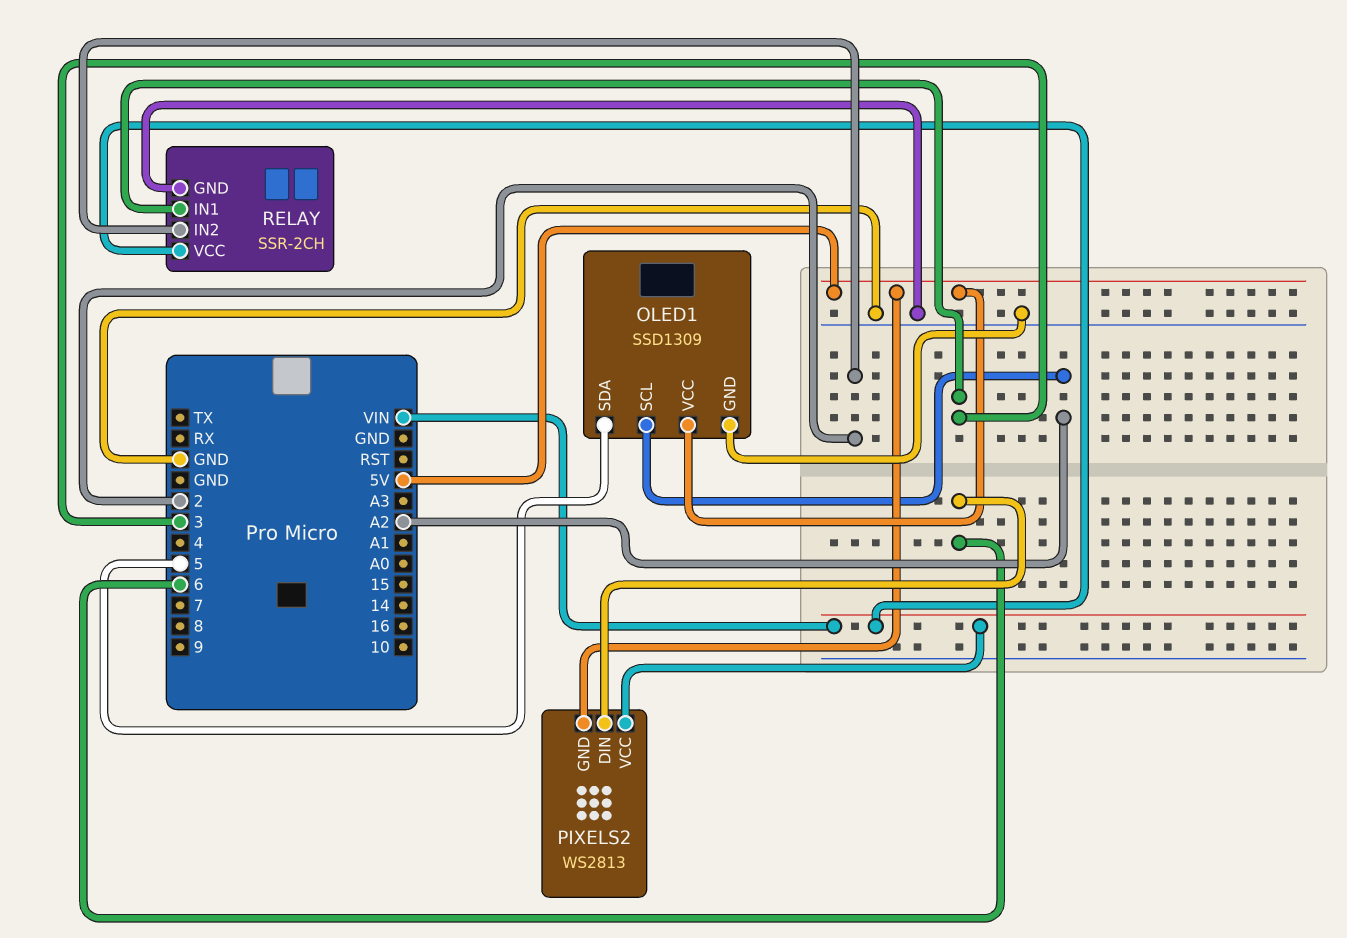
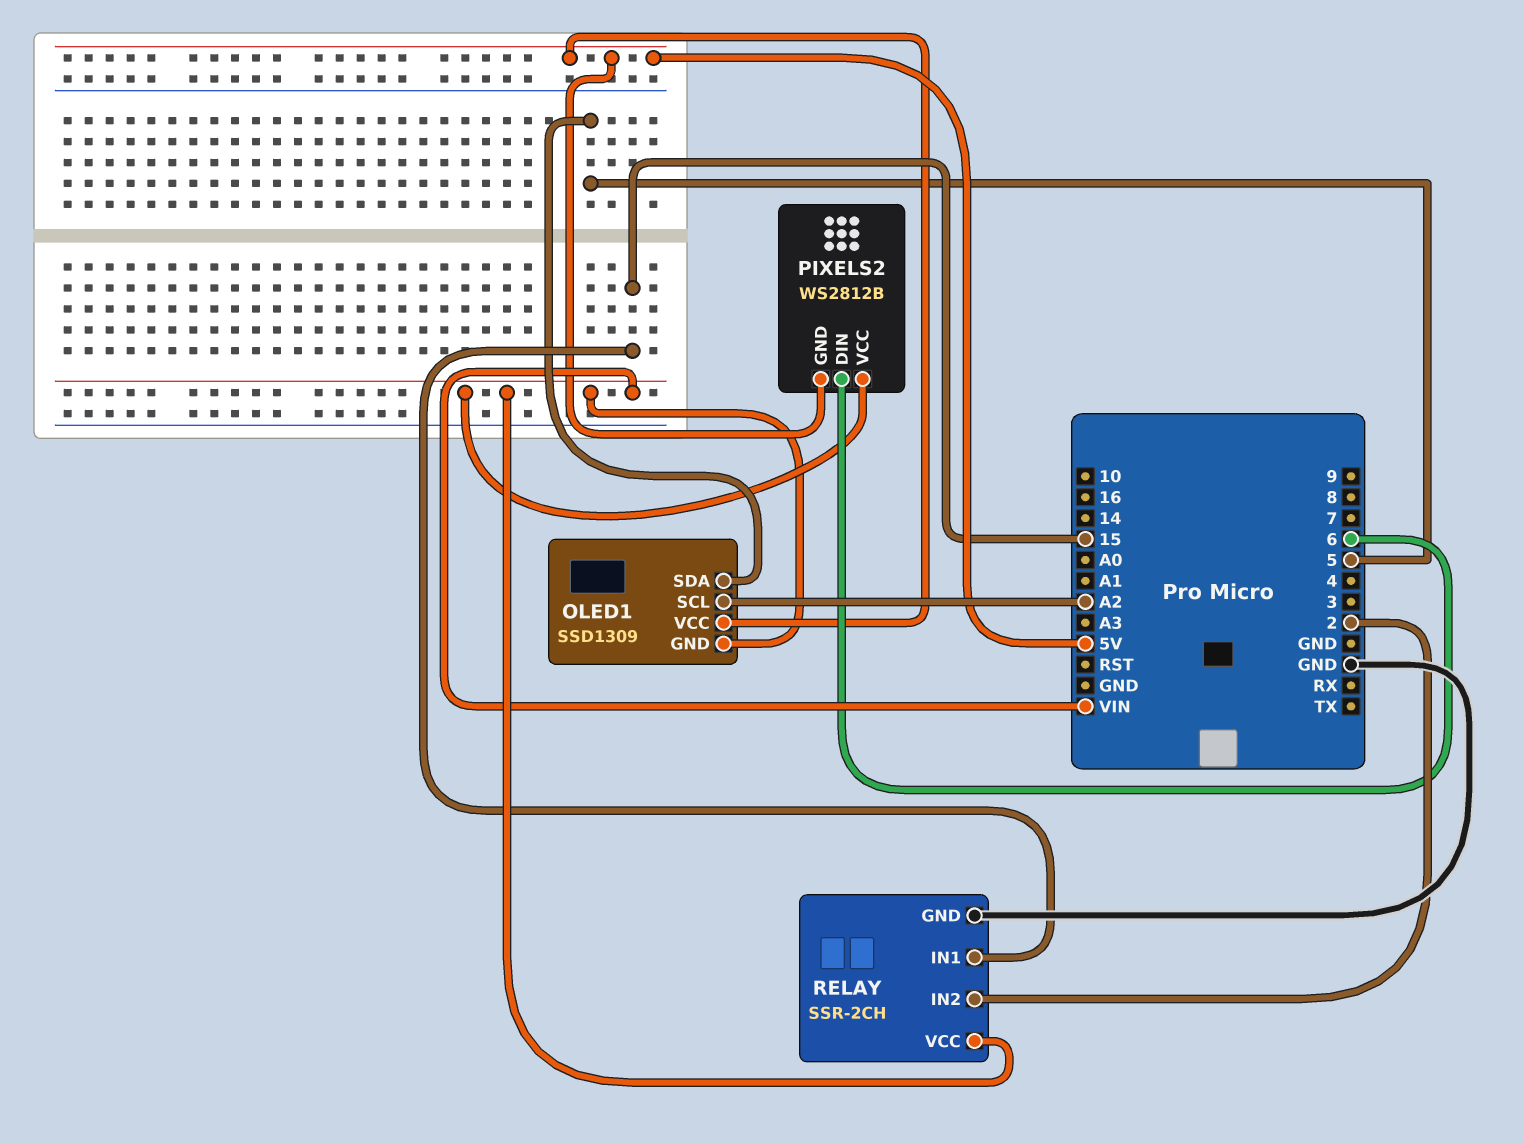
OLED1 pin GND: GND -> VIN
PIXELS2: WS2813 -> WS2812B
RELAY pin IN1: 3 -> 15

